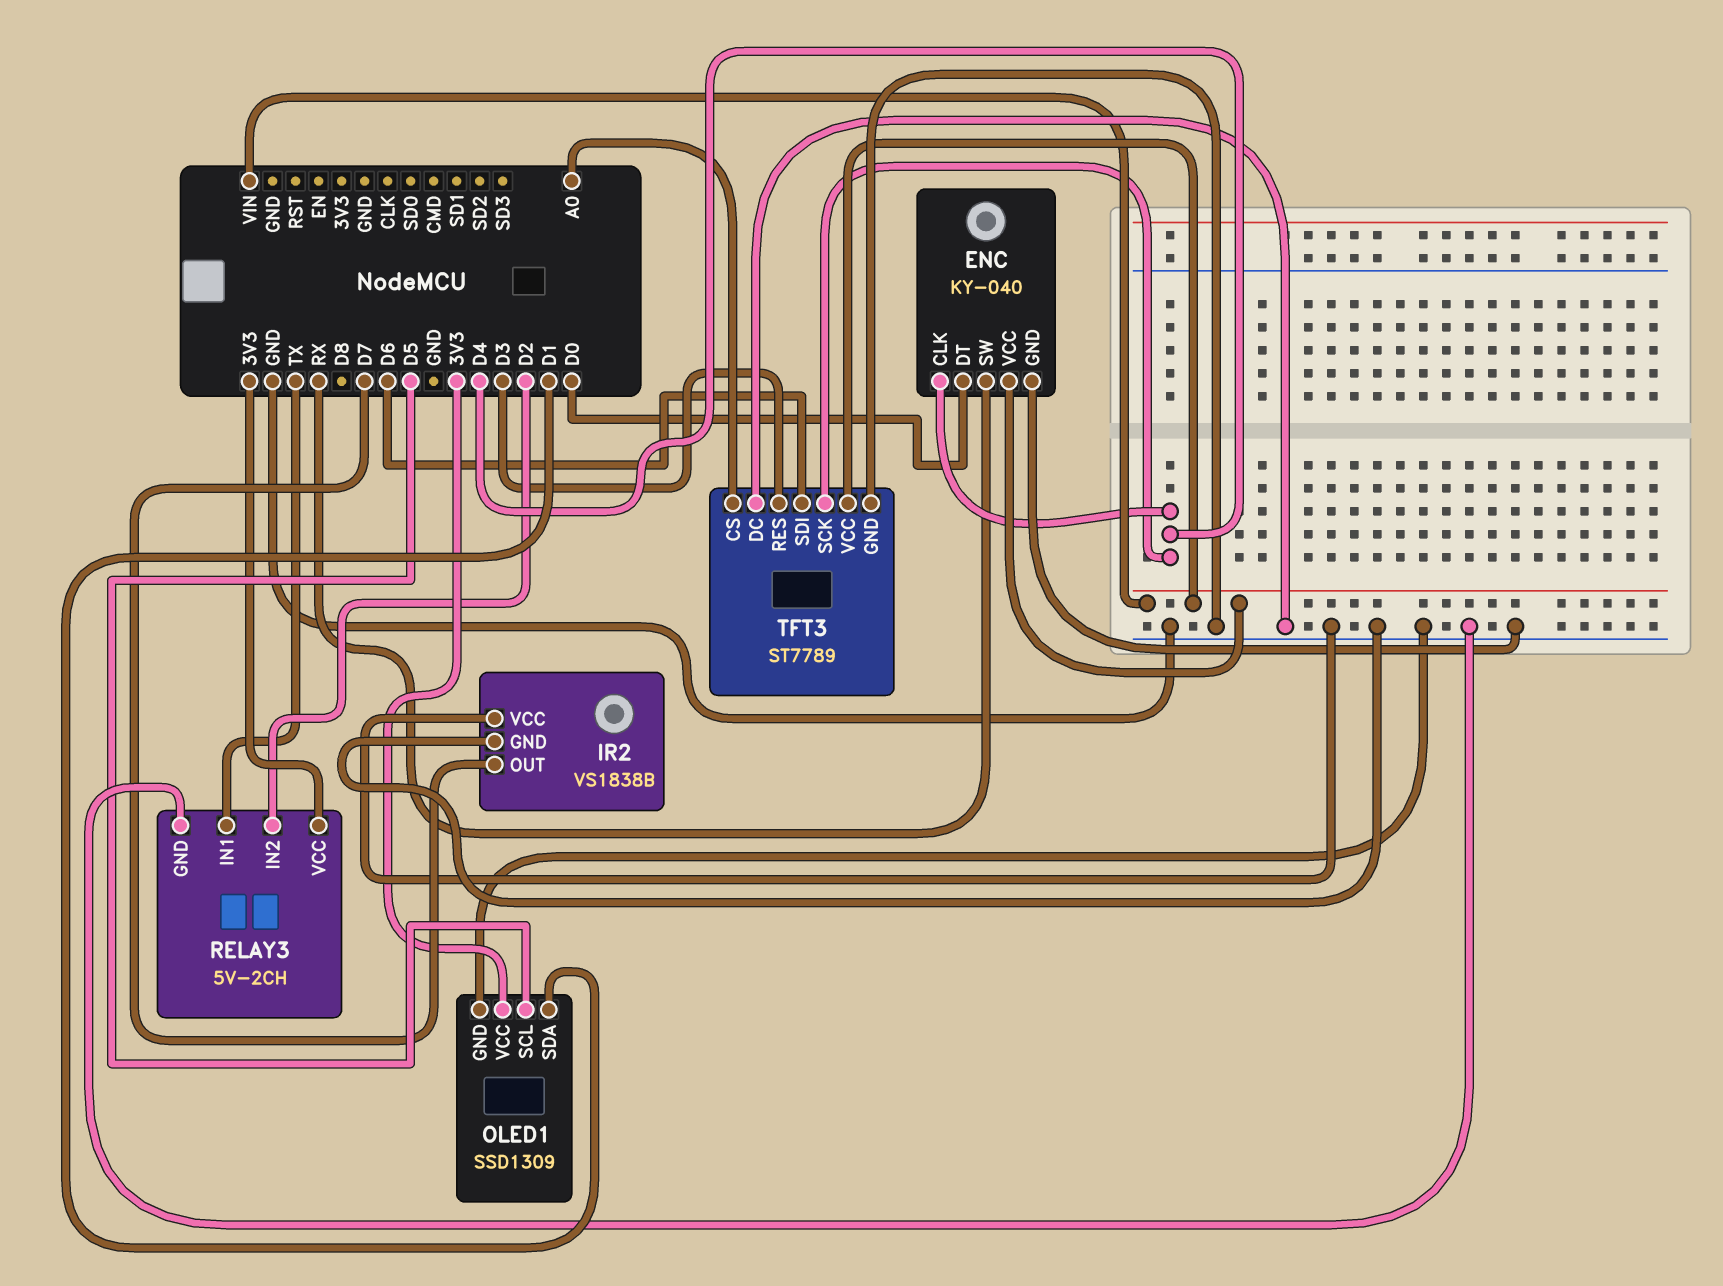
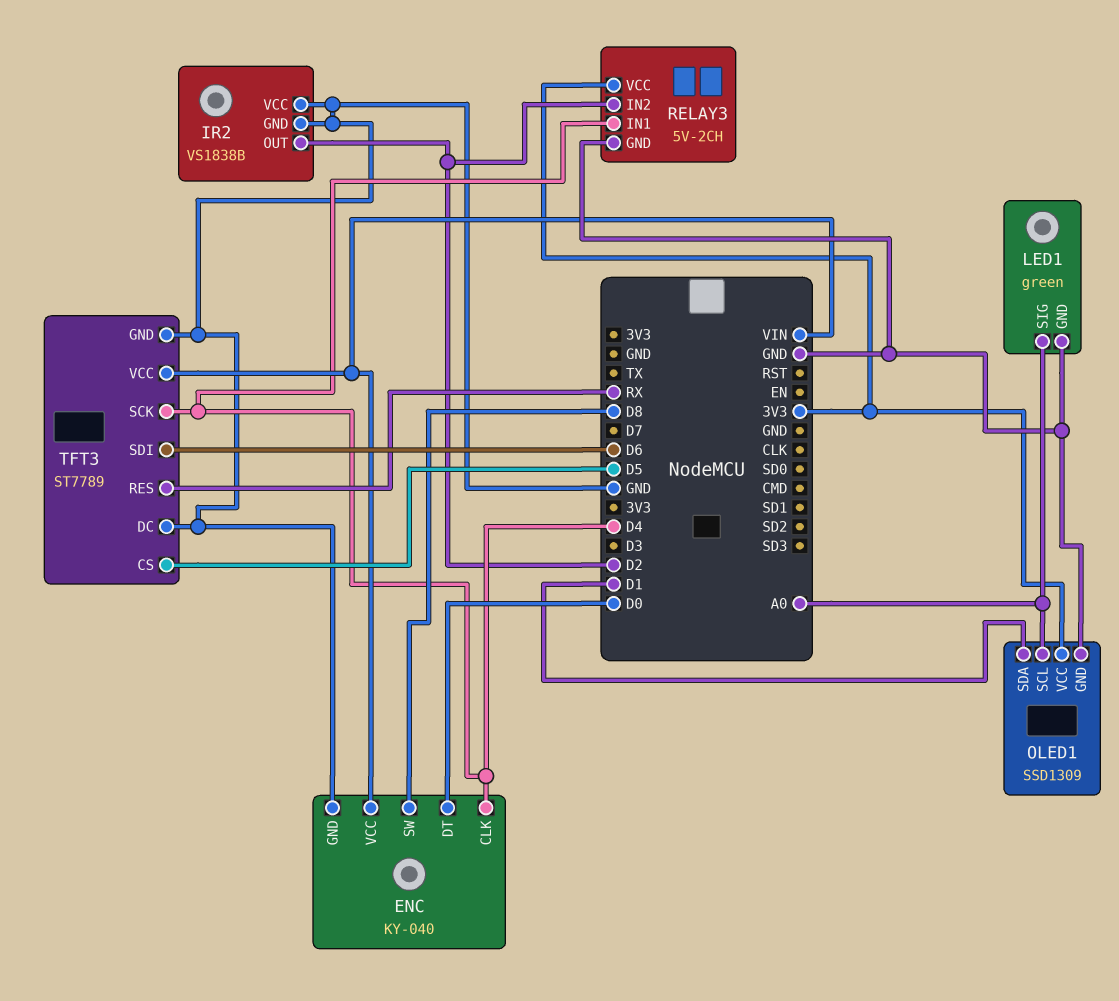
ENC pin SW: RX -> D8
IR2 pin OUT: D7 -> D2
LED1: none -> green
LED1 pin GND: none -> GND
LED1 pin SIG: none -> A0
OLED1 pin SCL: D5 -> A0
RELAY3 pin IN1: TX -> D4
TFT3 pin CS: A0 -> D5
TFT3 pin RES: D3 -> RX

